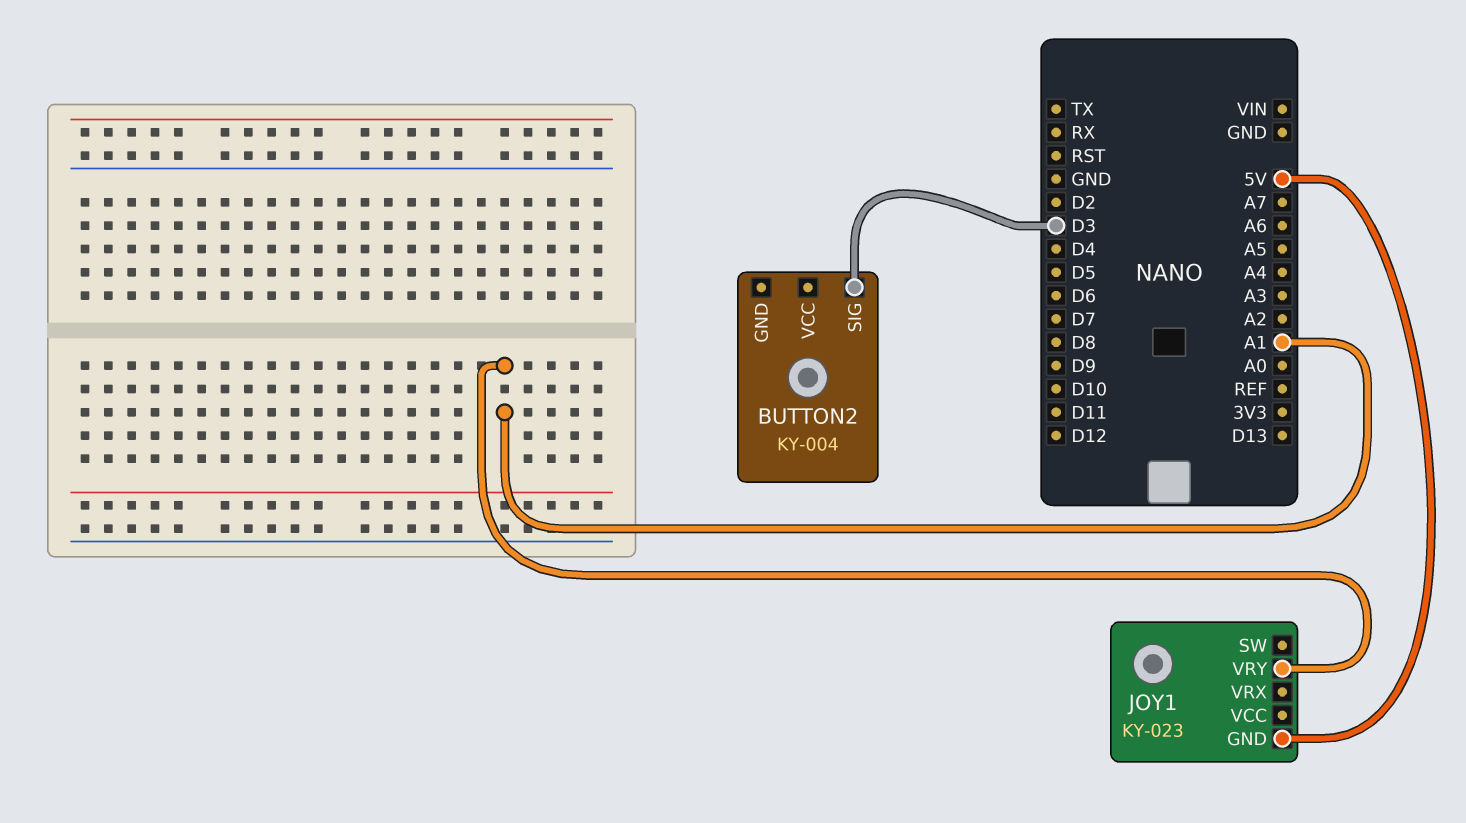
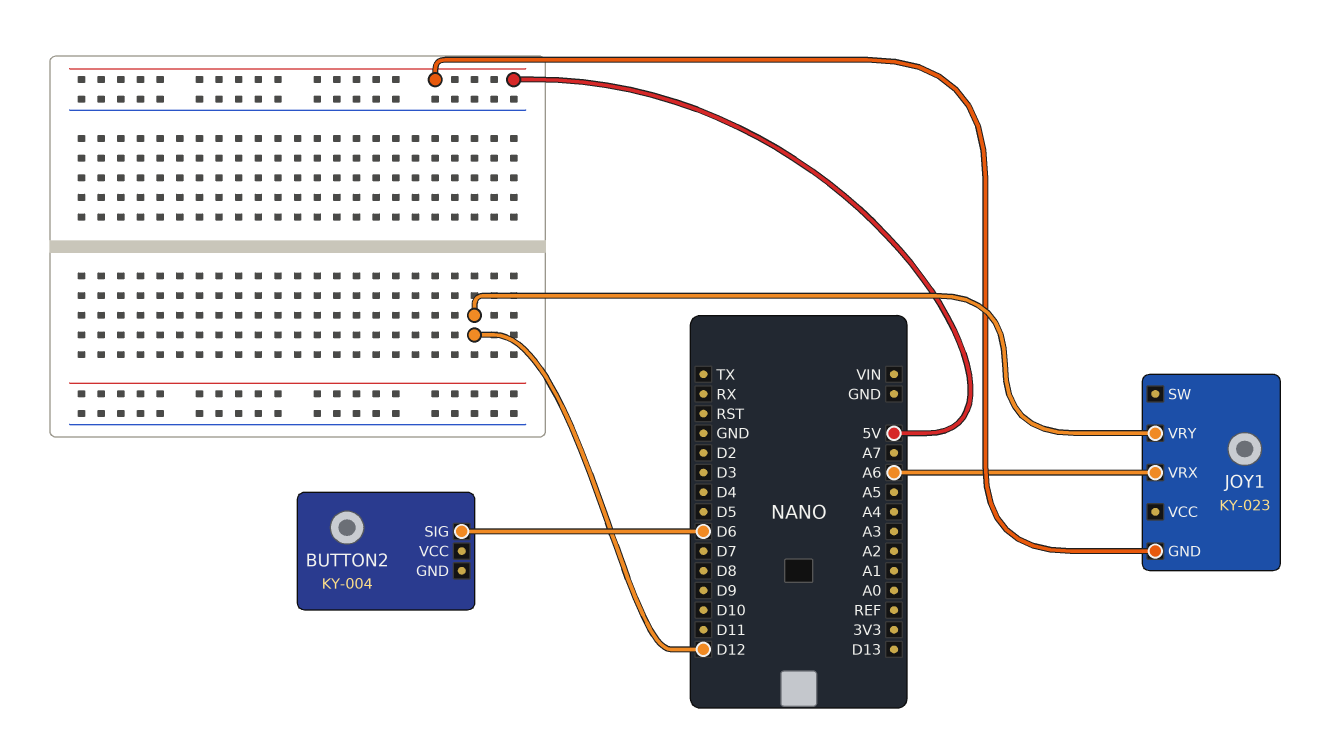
BUTTON2 pin SIG: D3 -> D6
JOY1 pin VRX: none -> A6
JOY1 pin VRY: A1 -> D12

